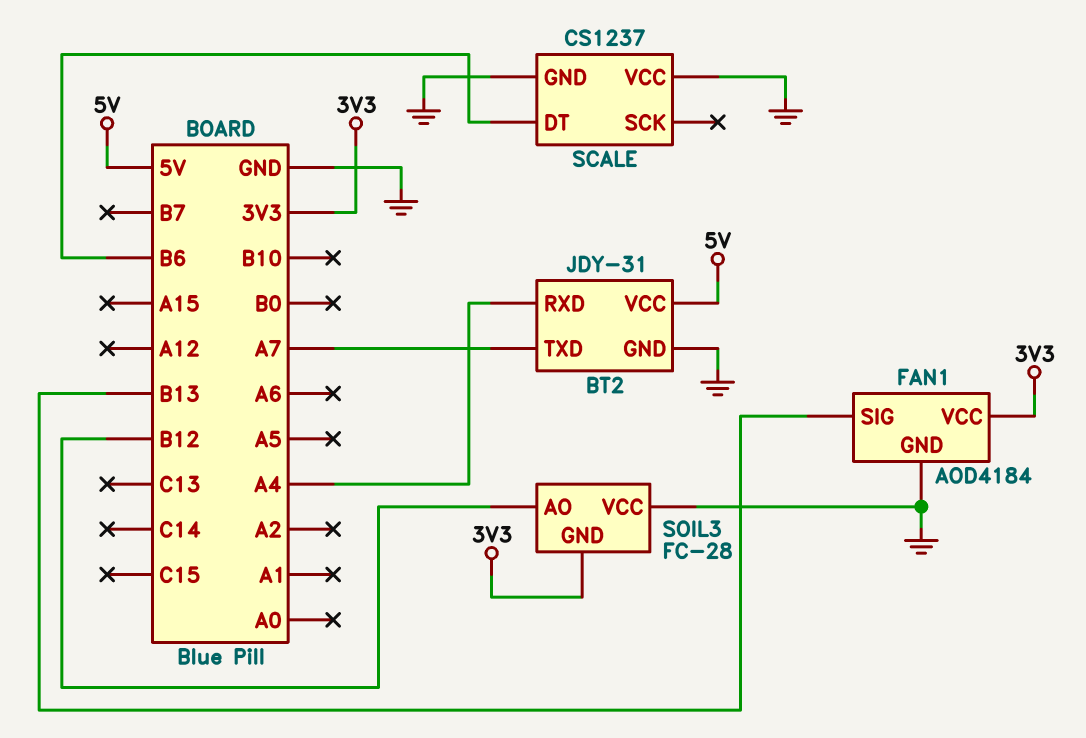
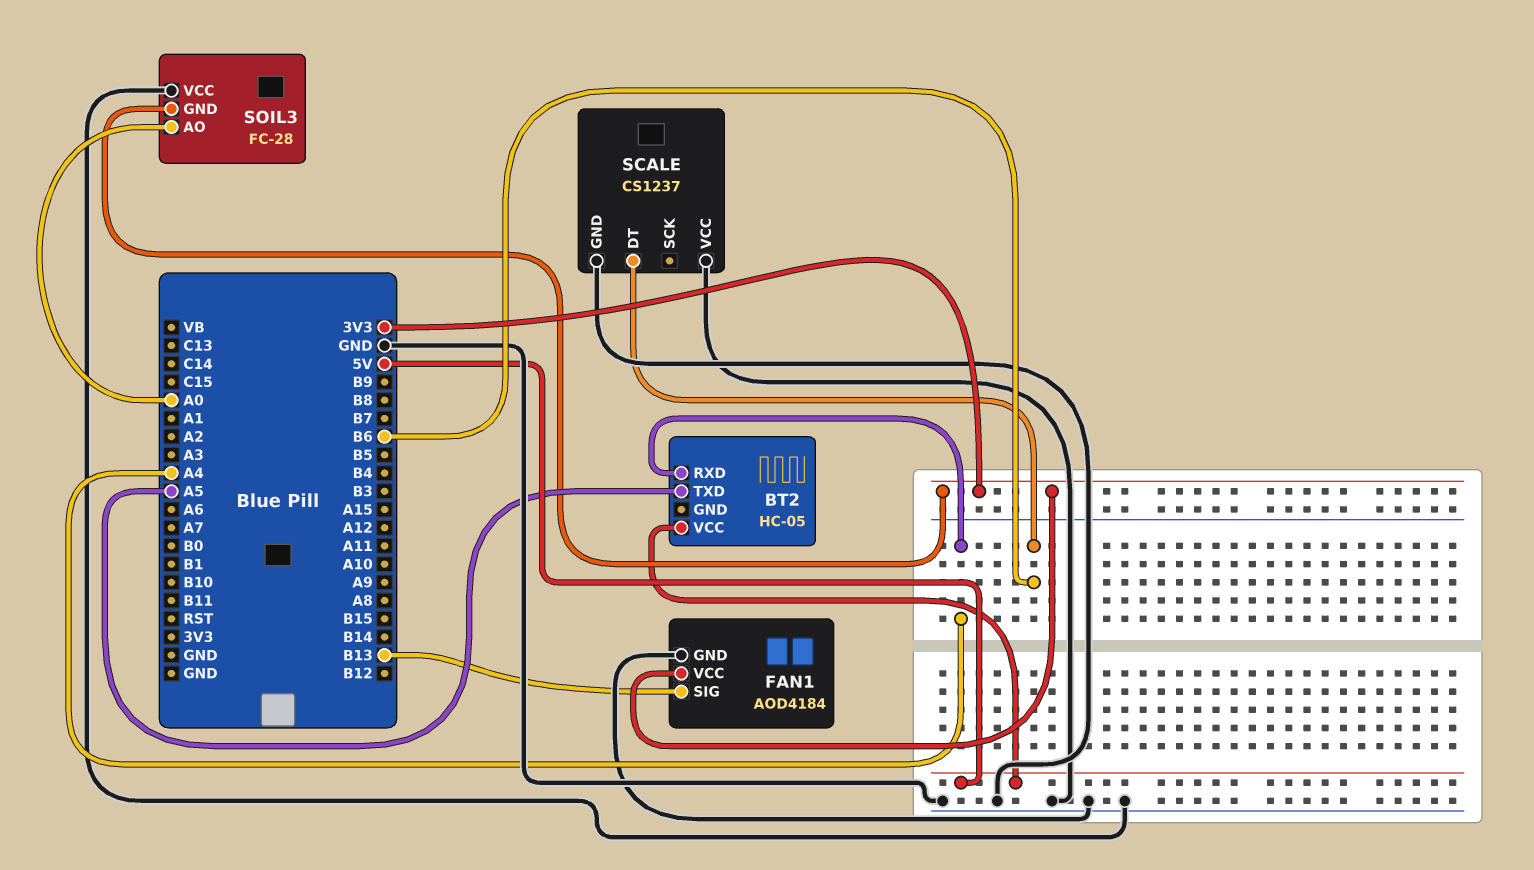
BT2: JDY-31 -> HC-05
BT2 pin GND: GND -> none
BT2 pin TXD: A7 -> A5
SOIL3 pin AO: B12 -> A0

